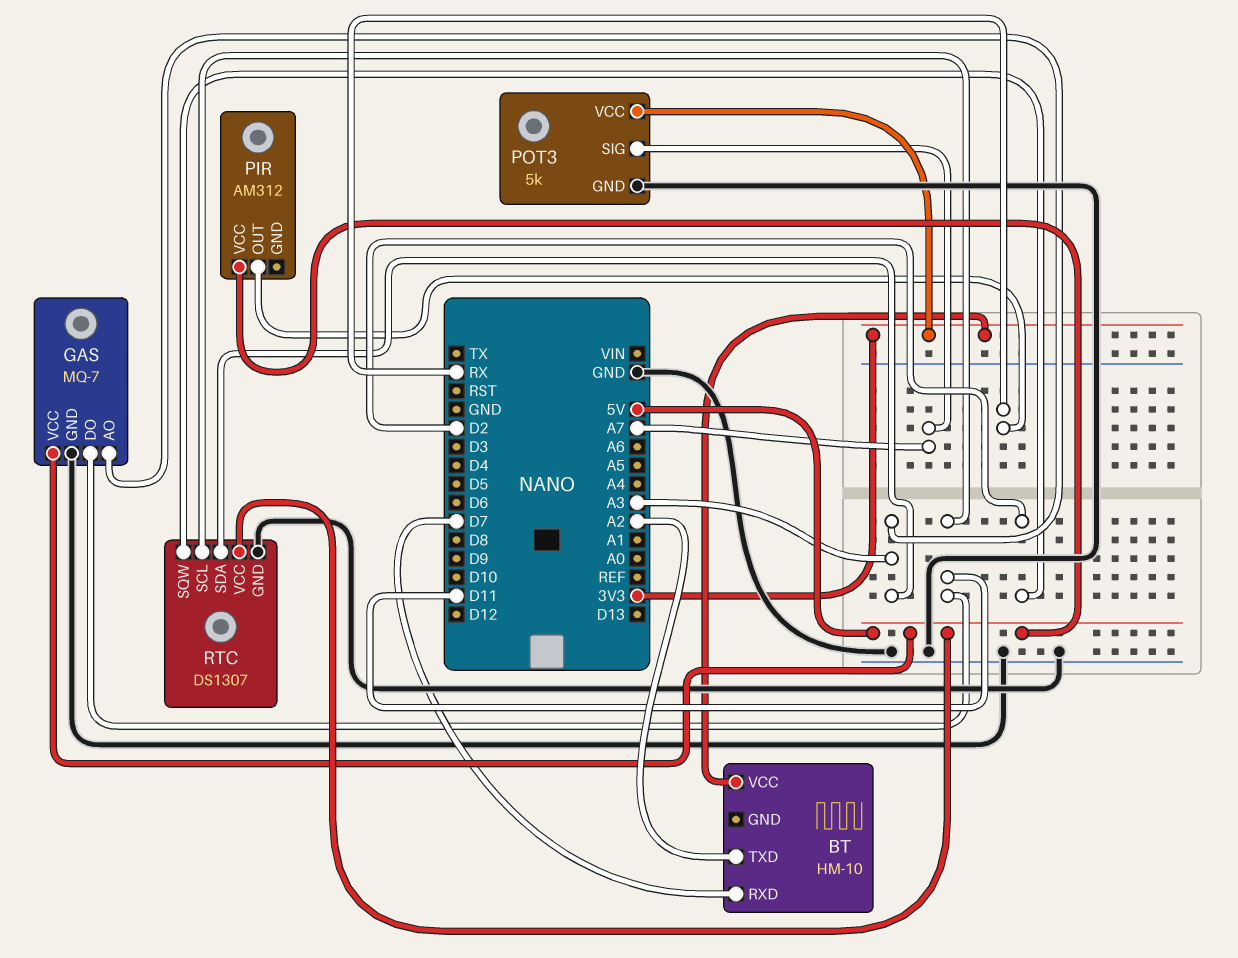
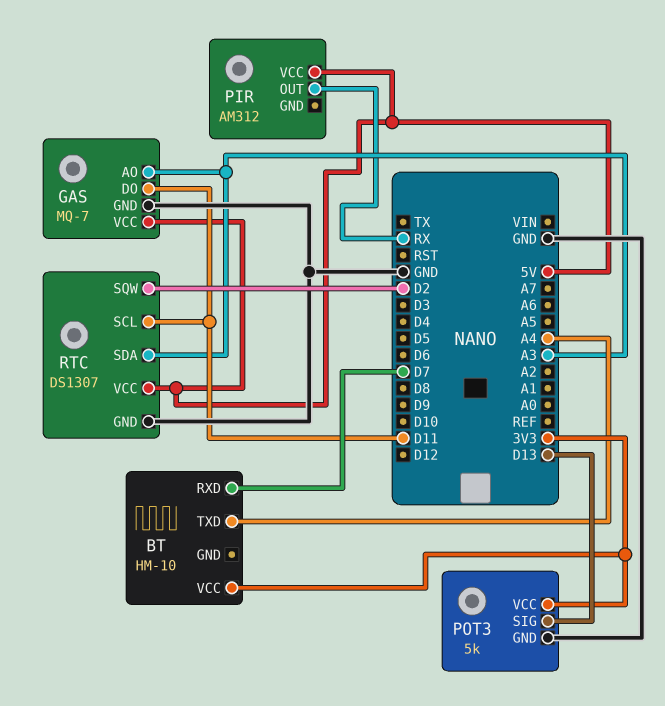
BT pin TXD: A2 -> A4
POT3 pin SIG: A7 -> D13

